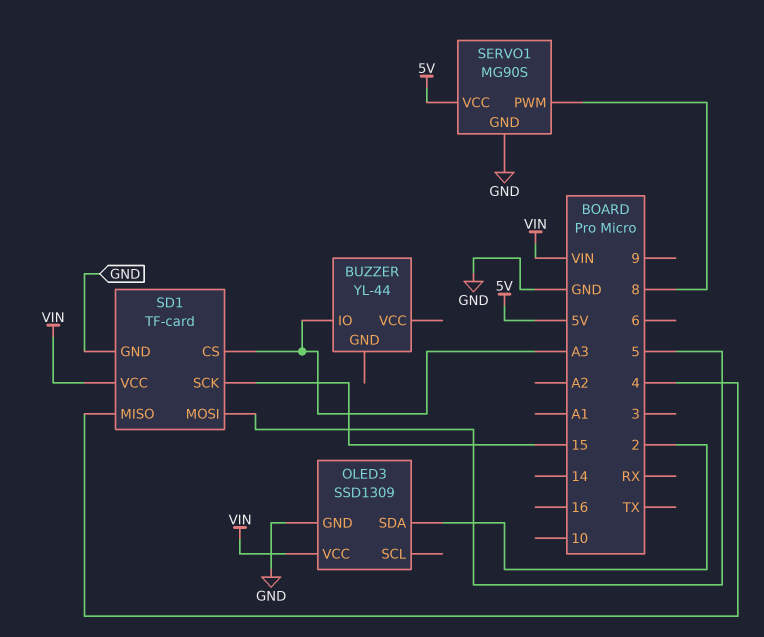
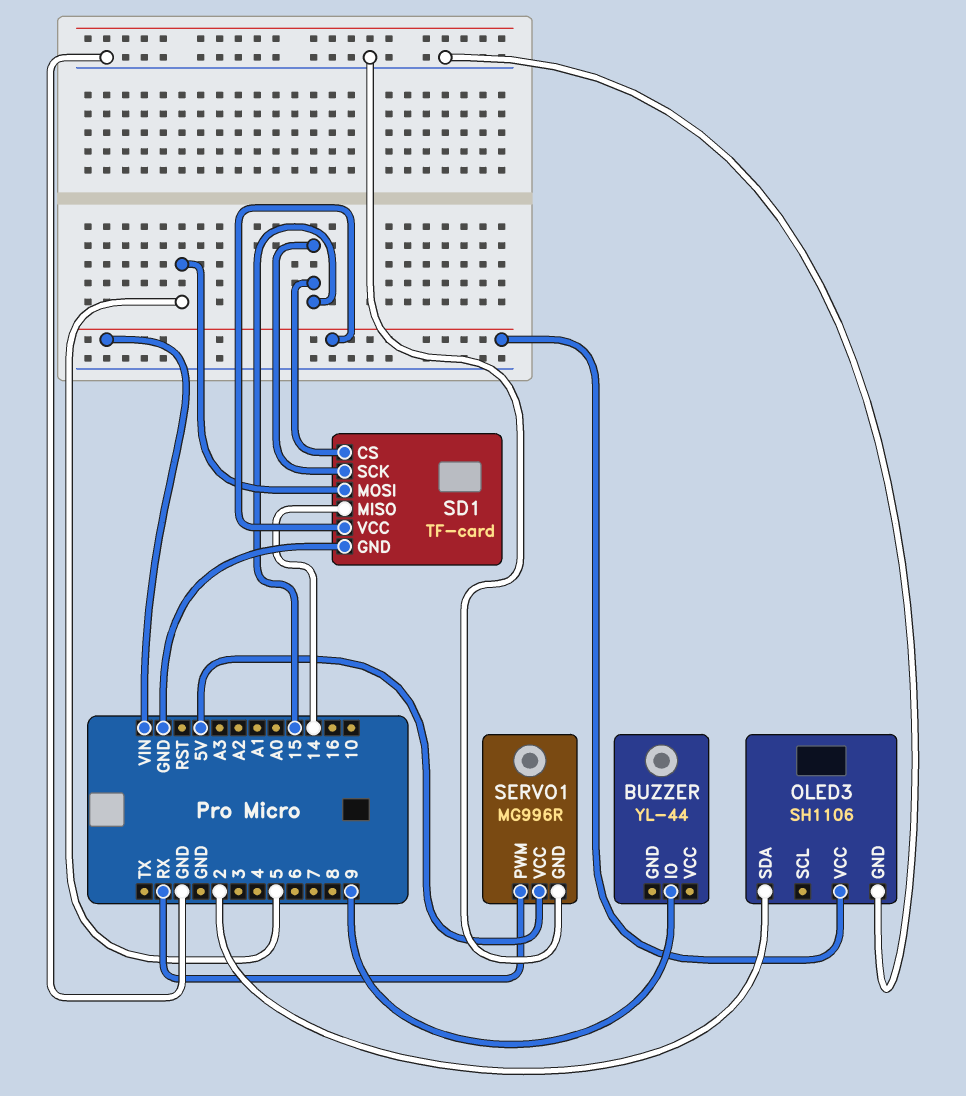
BUZZER pin IO: A3 -> 9
OLED3: SSD1309 -> SH1106
SD1 pin CS: A3 -> 15
SD1 pin MISO: 4 -> 14
SERVO1: MG90S -> MG996R
SERVO1 pin PWM: 8 -> RX

